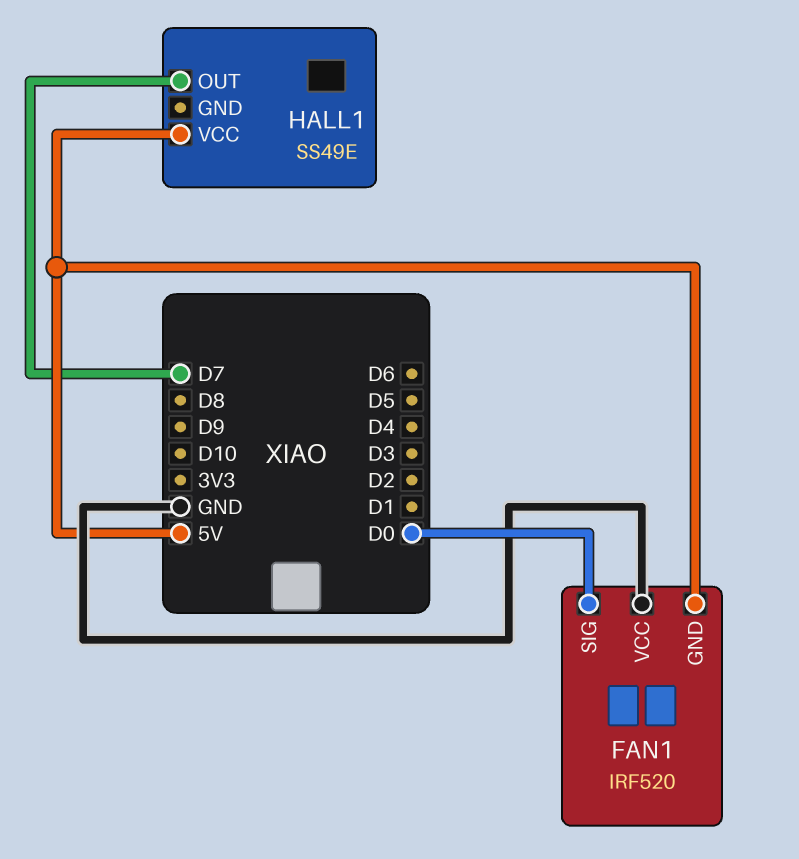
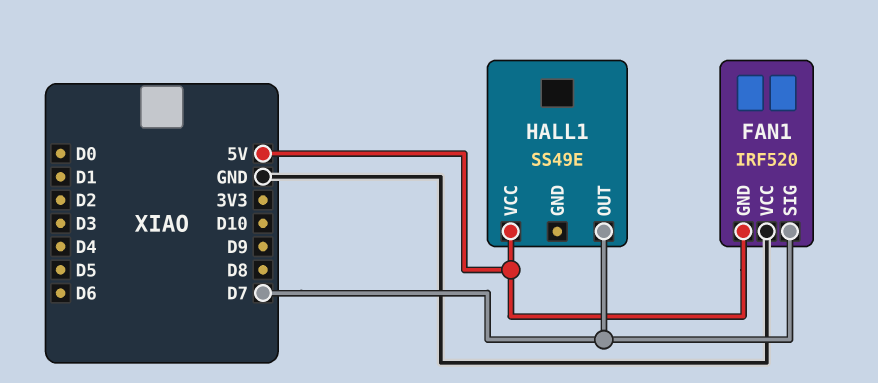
FAN1 pin SIG: D0 -> D7

